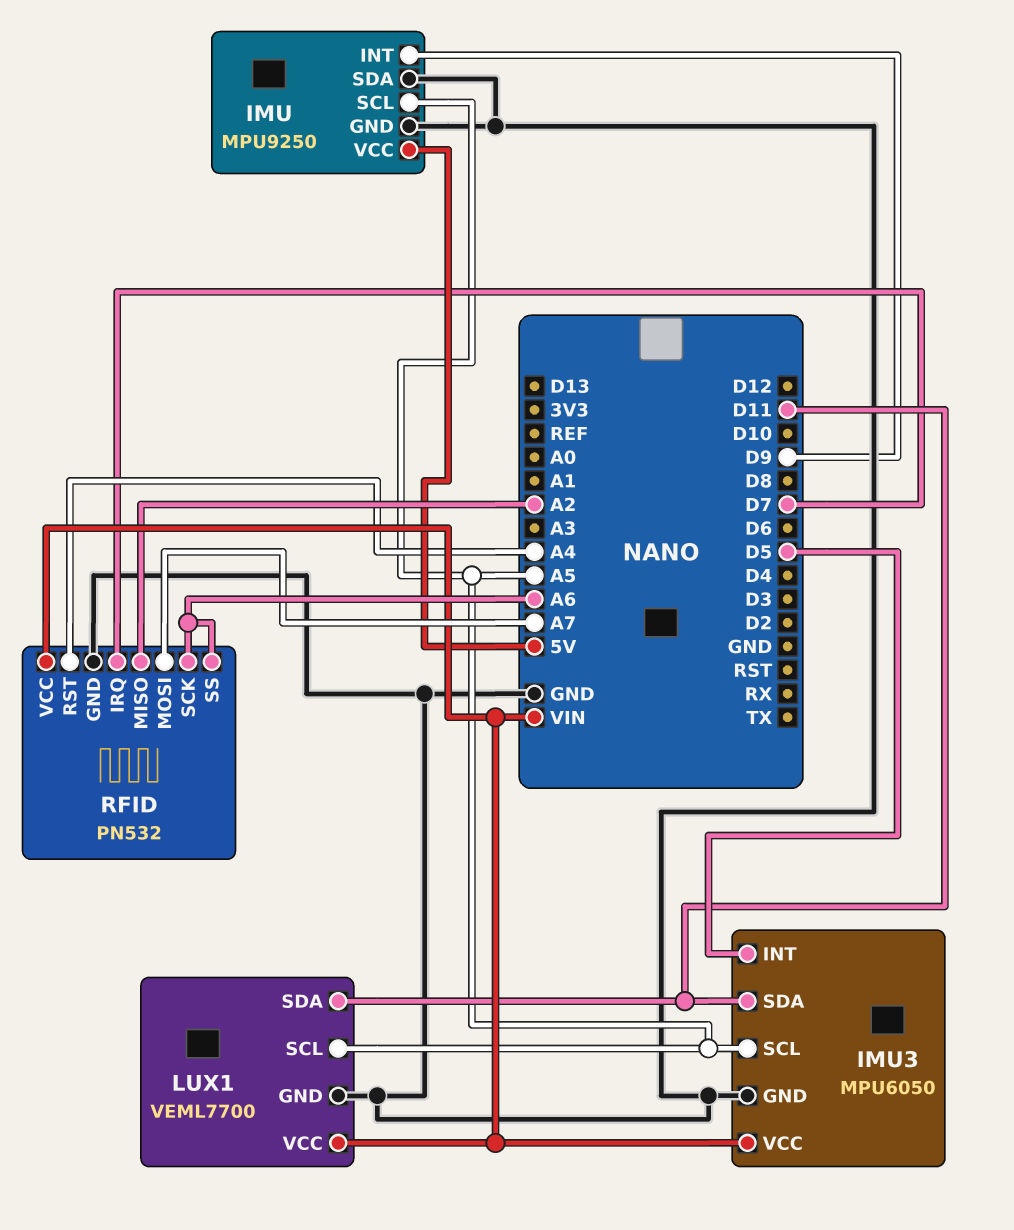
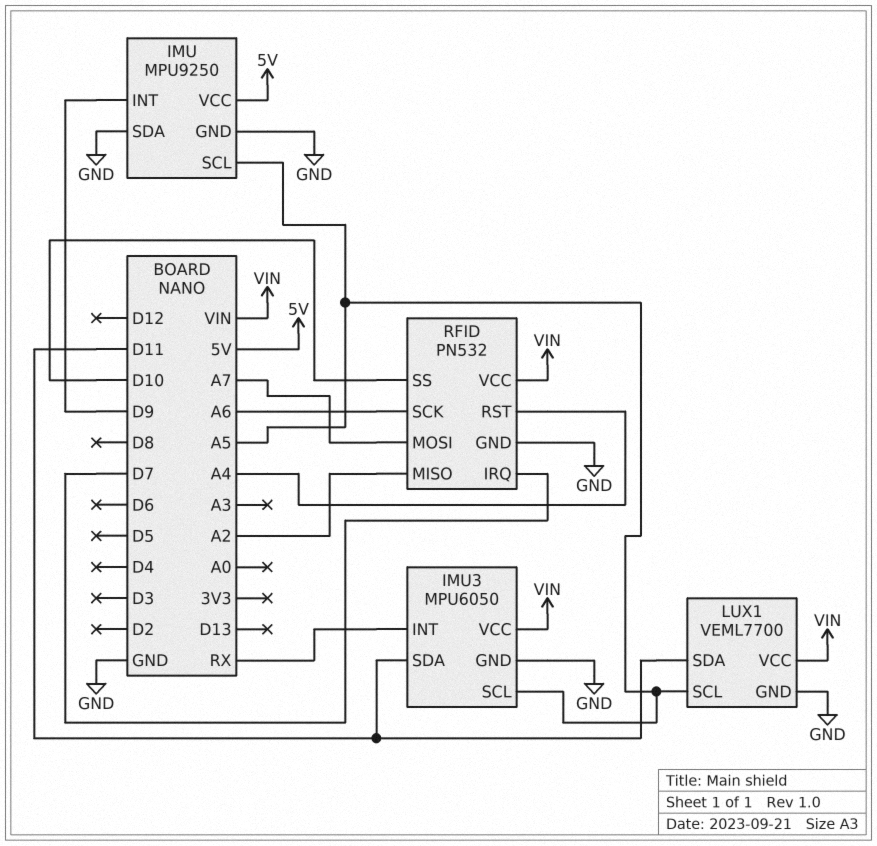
IMU3 pin INT: D5 -> RX
RFID pin SS: A6 -> D10

